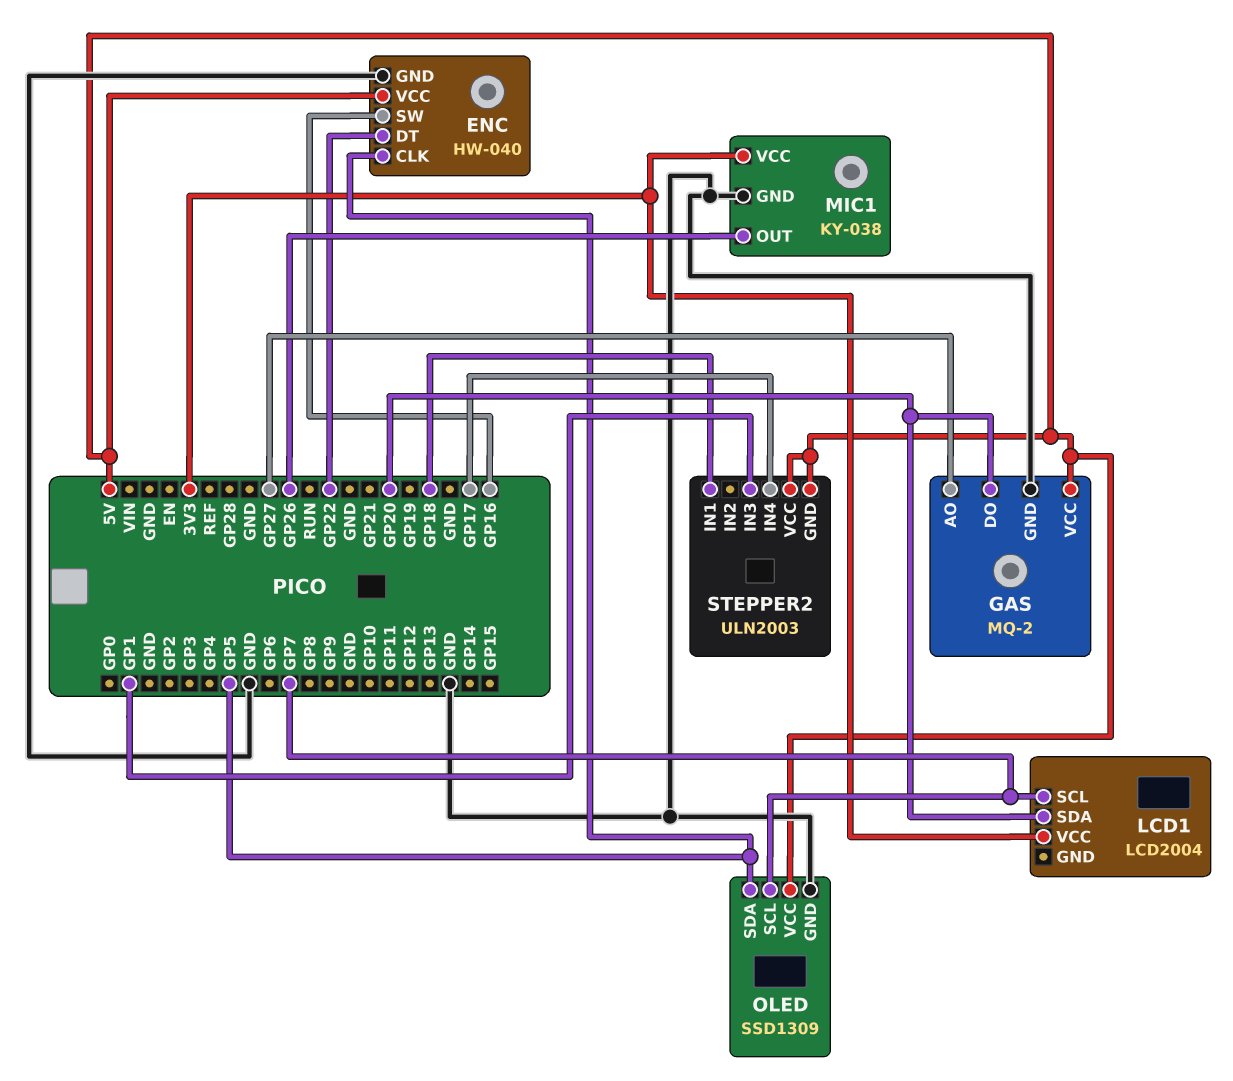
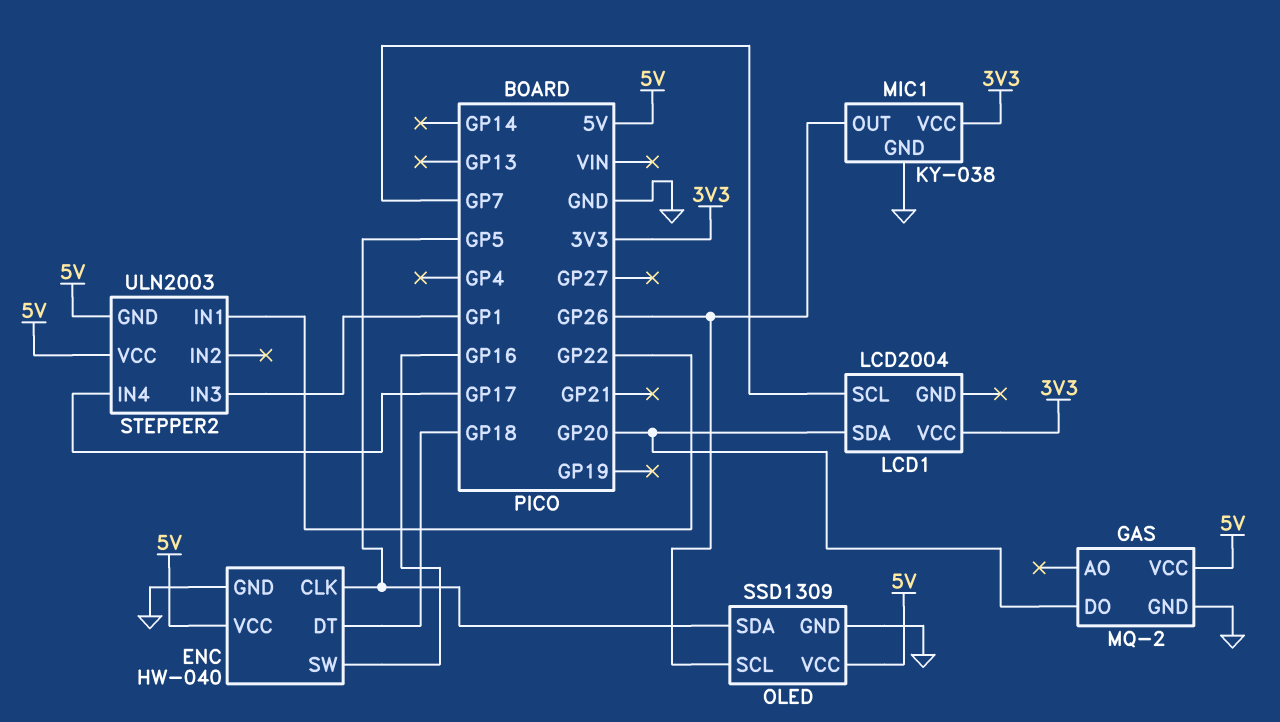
ENC pin DT: GP22 -> GP18
GAS pin AO: GP27 -> none
OLED pin SCL: GP7 -> GP26
STEPPER2 pin IN1: GP18 -> GP22

